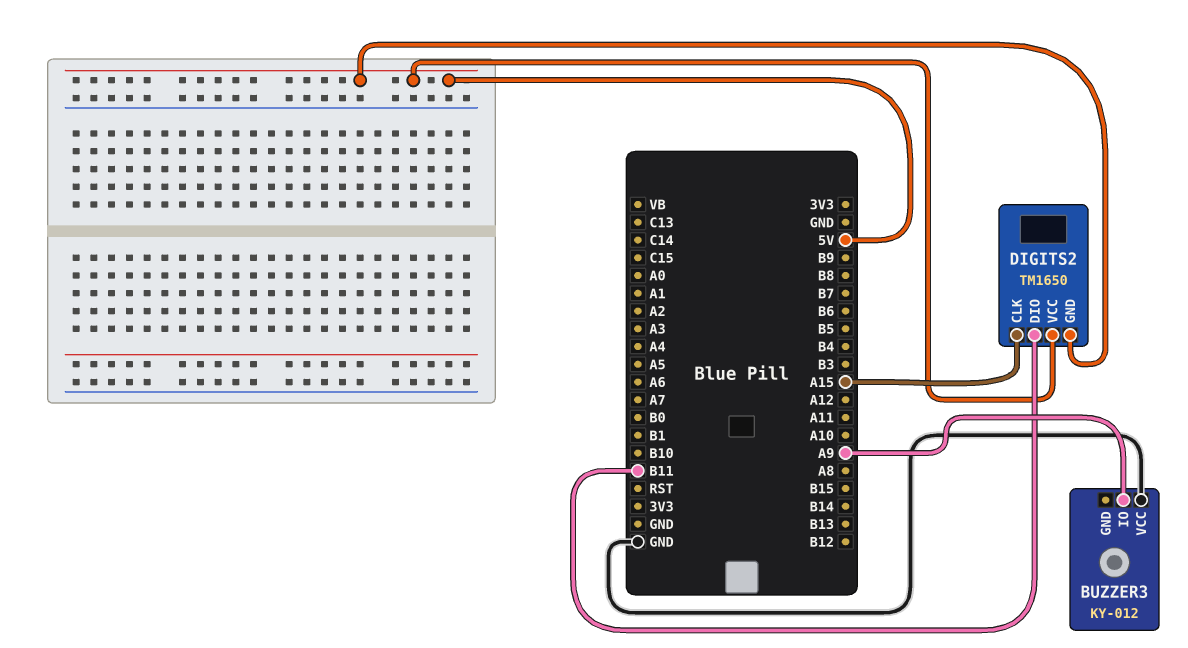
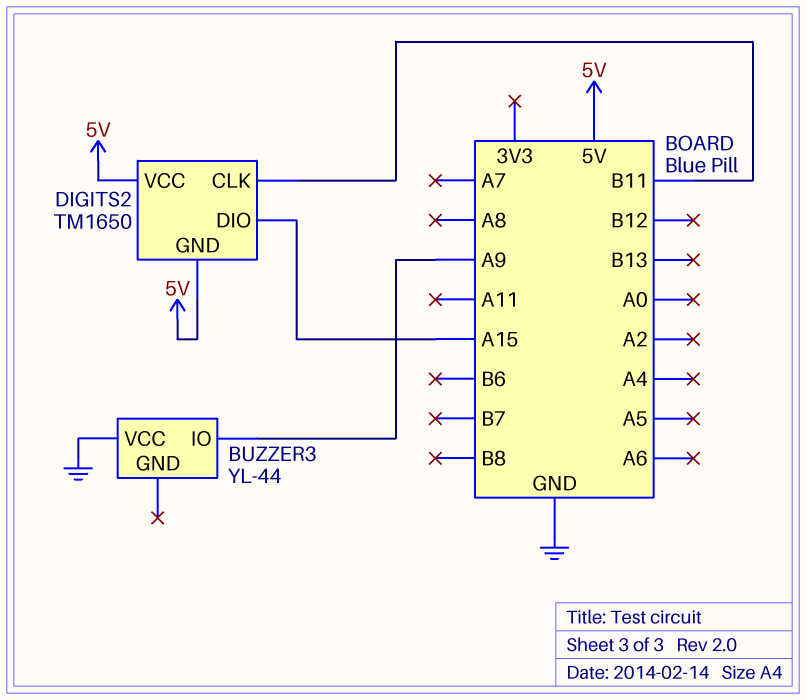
BUZZER3: KY-012 -> YL-44
DIGITS2 pin CLK: A15 -> B11
DIGITS2 pin DIO: B11 -> A15

